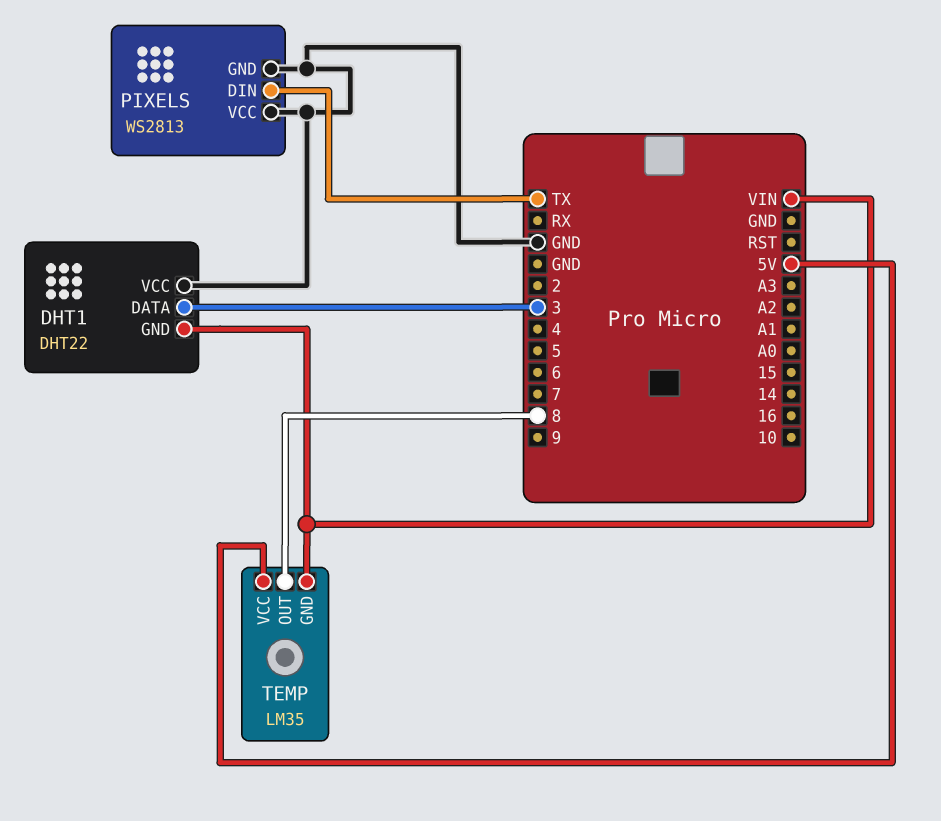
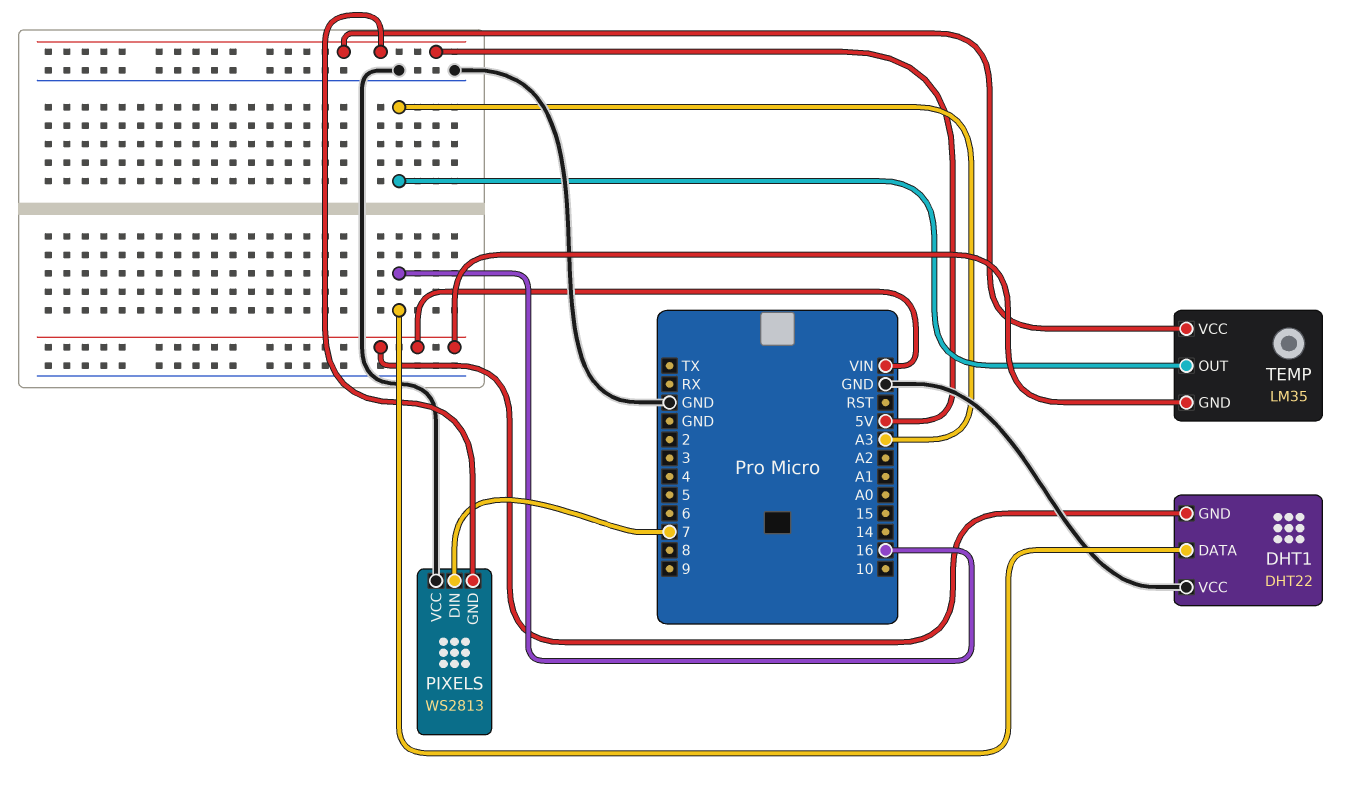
DHT1 pin DATA: 3 -> 16
PIXELS pin DIN: TX -> 7
PIXELS pin GND: GND -> 5V
TEMP pin OUT: 8 -> A3

